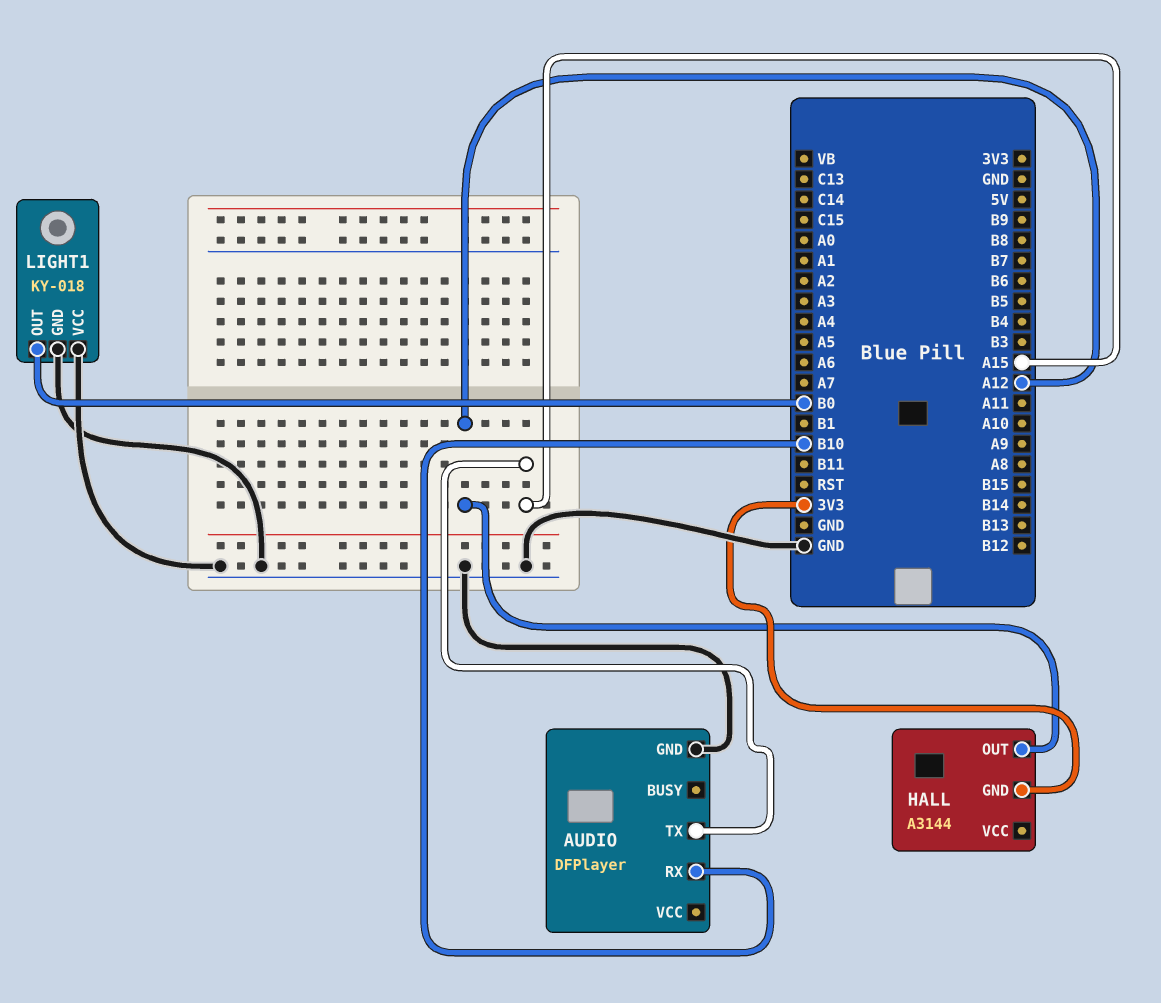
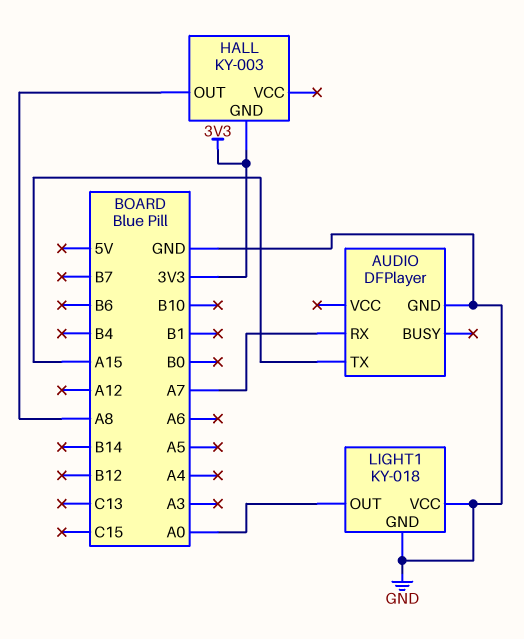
AUDIO pin RX: B10 -> A7
HALL: A3144 -> KY-003
HALL pin OUT: A12 -> A8
LIGHT1 pin OUT: B0 -> A0

